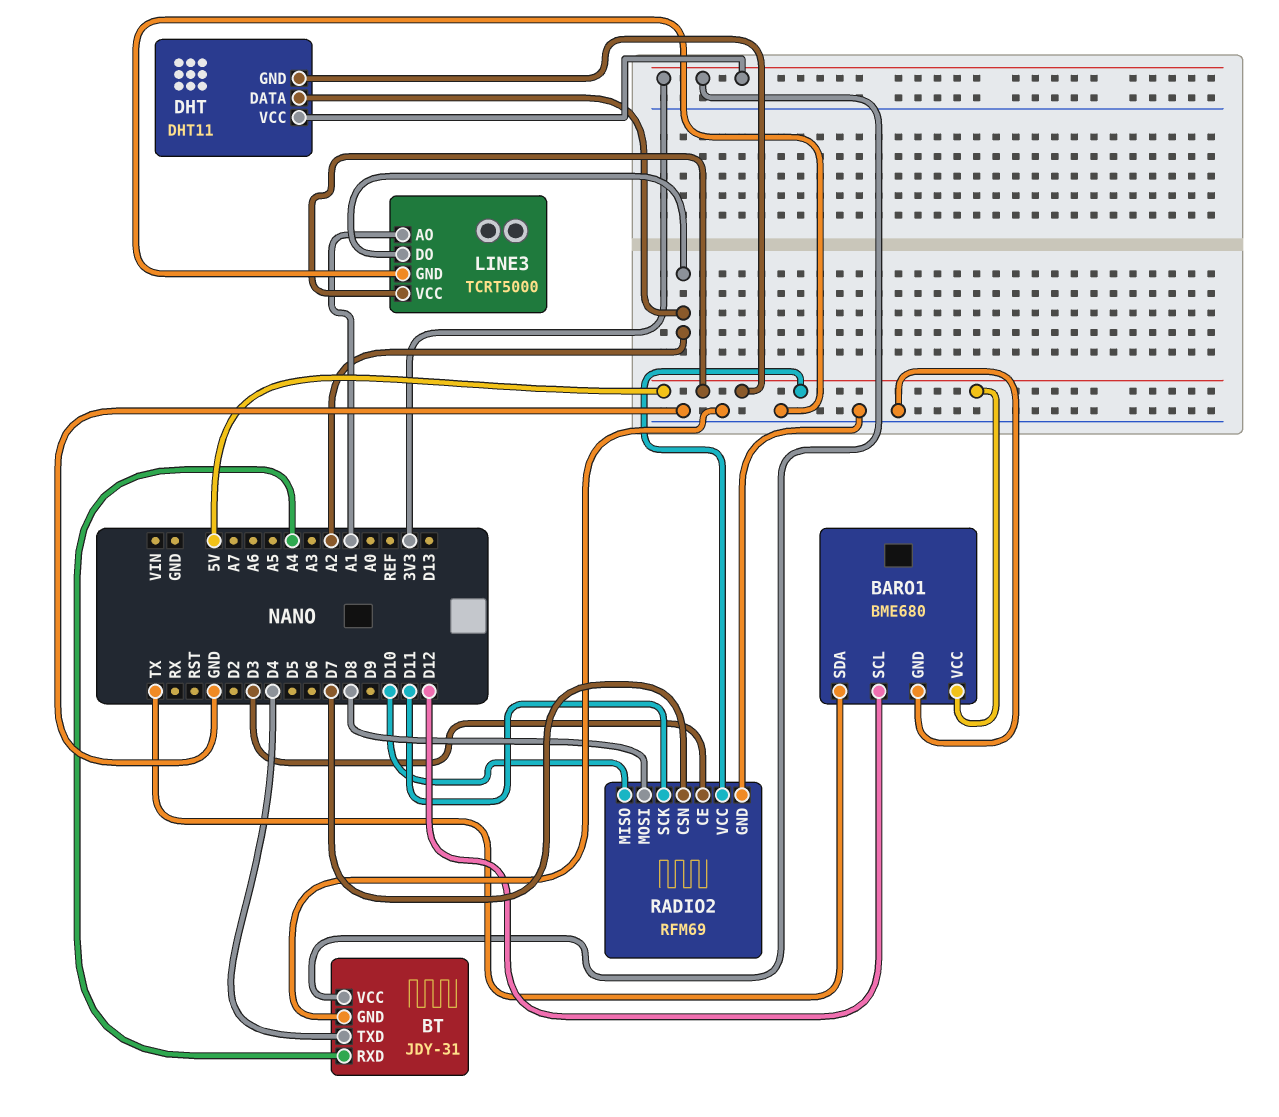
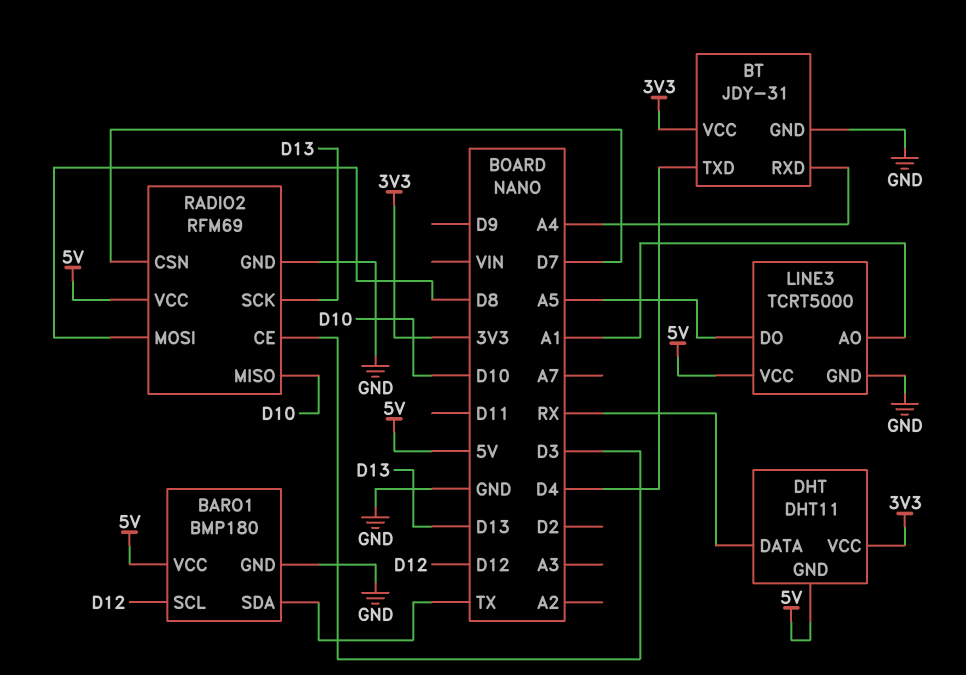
BARO1: BME680 -> BMP180
DHT pin DATA: A2 -> RX
LINE3 pin DO: A2 -> A5
RADIO2 pin SCK: D11 -> D13

